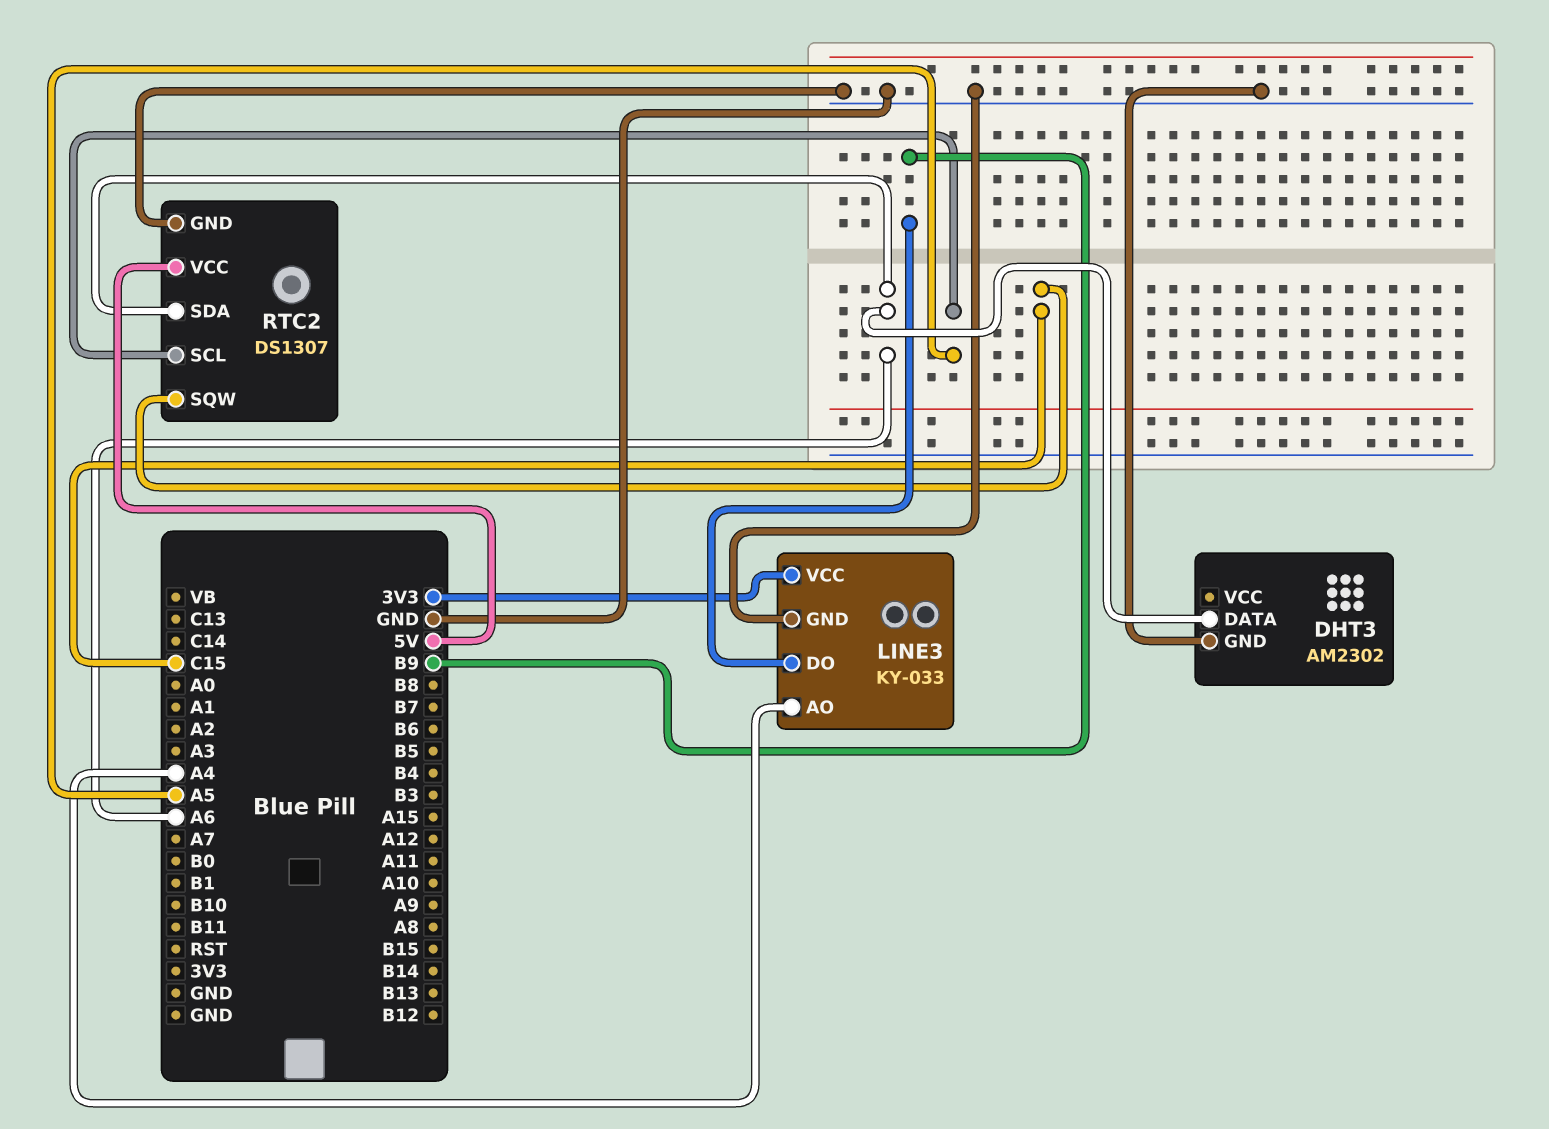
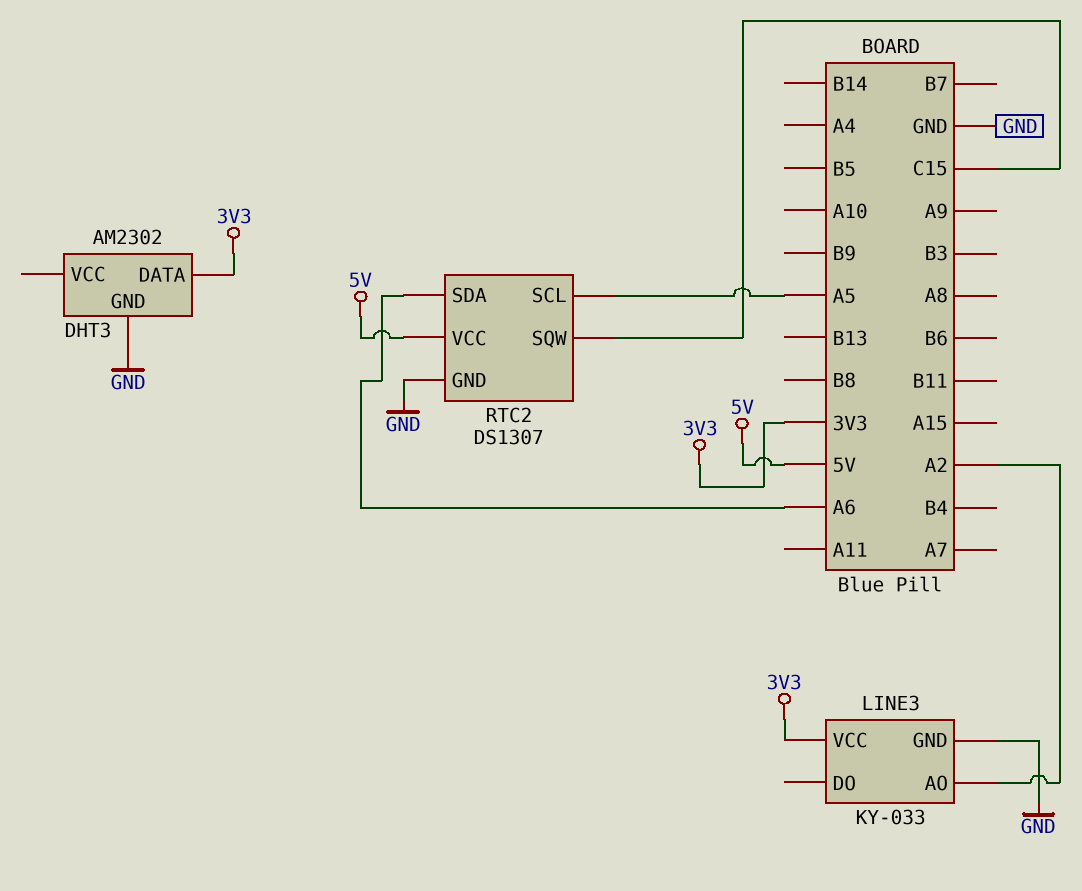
DHT3 pin DATA: A6 -> 3V3
LINE3 pin AO: A4 -> A2
LINE3 pin DO: B9 -> none

